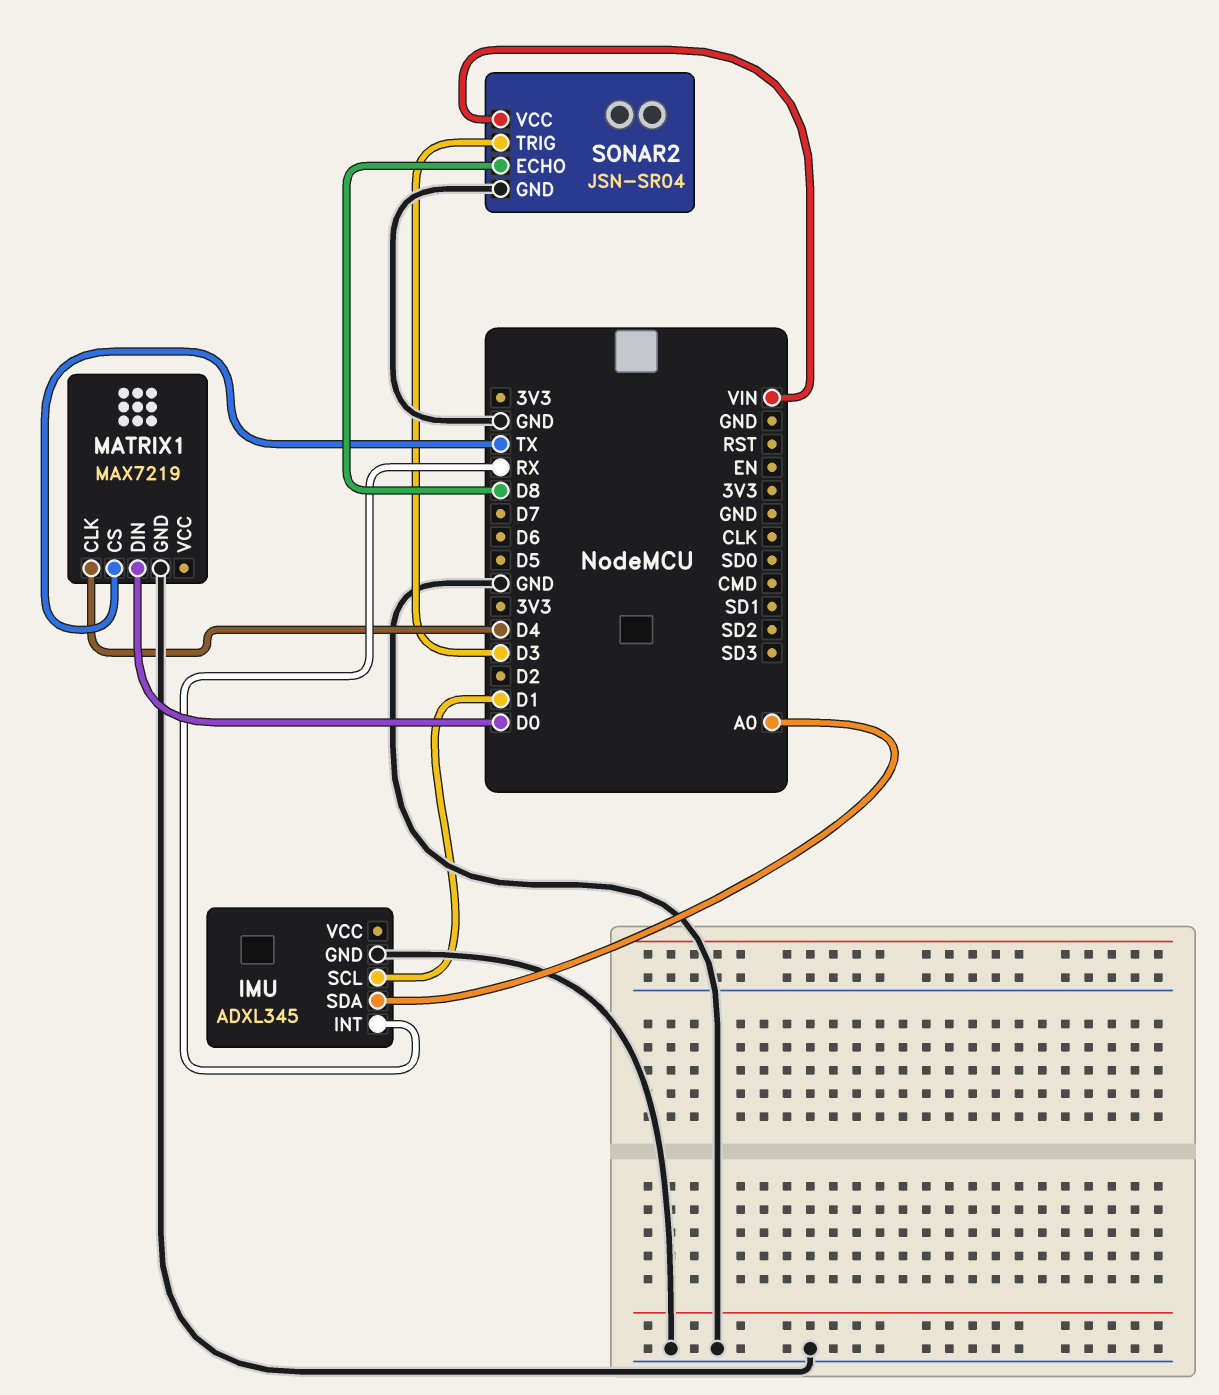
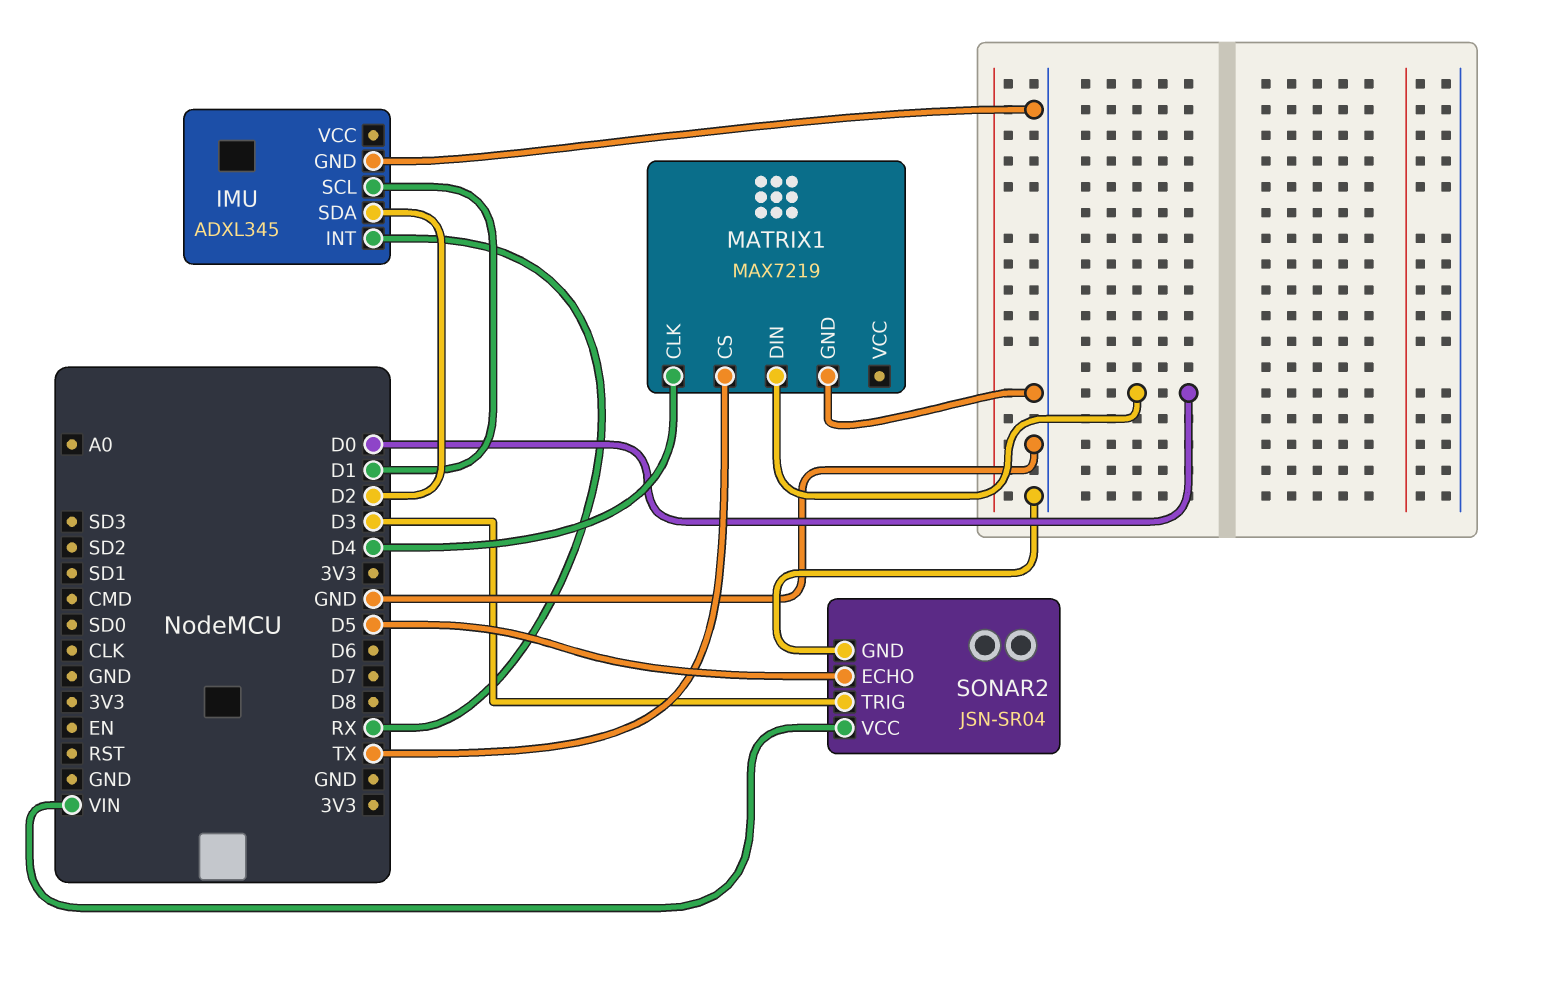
IMU pin SDA: A0 -> D2
SONAR2 pin ECHO: D8 -> D5

